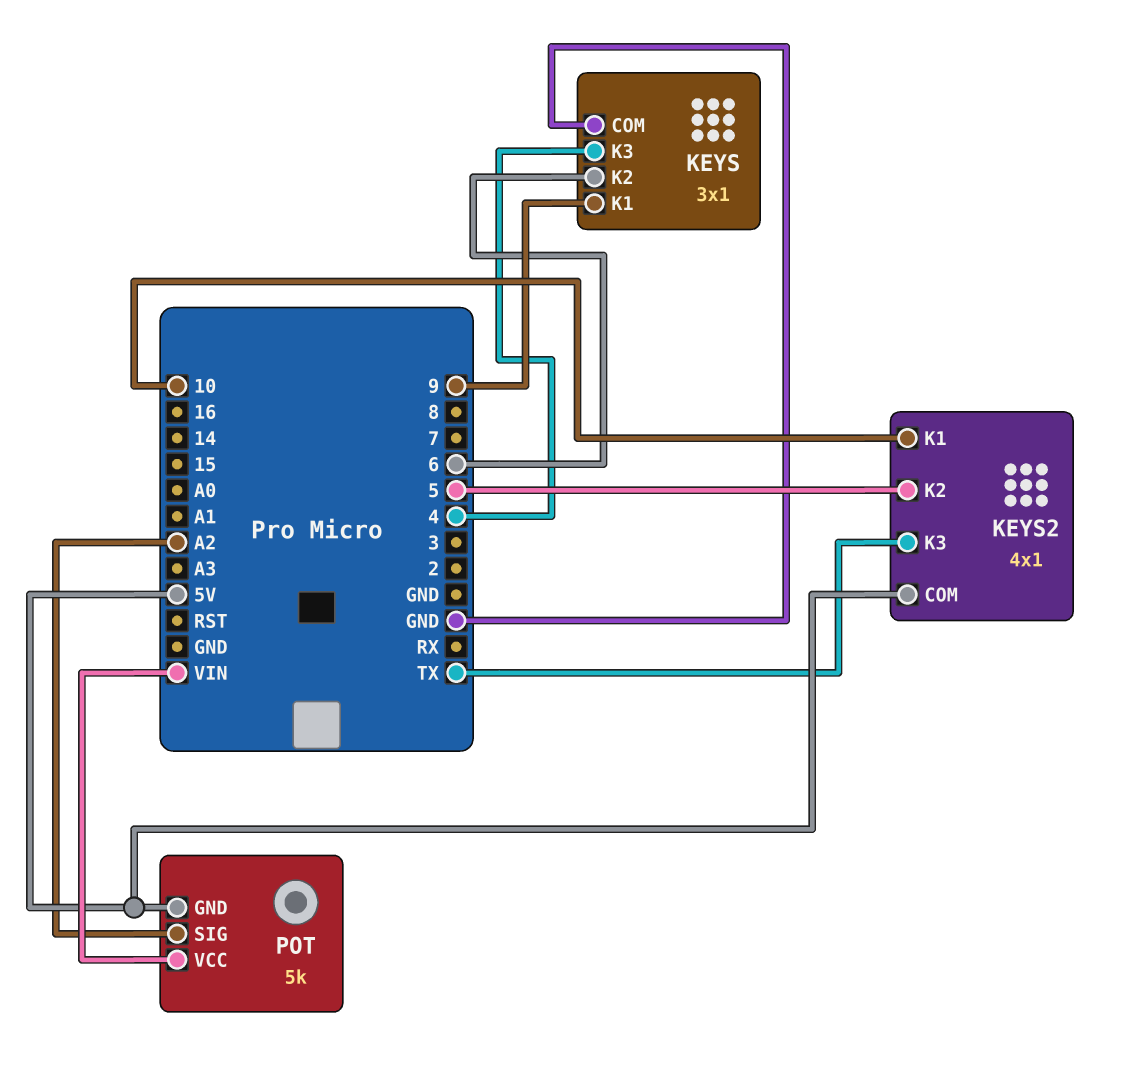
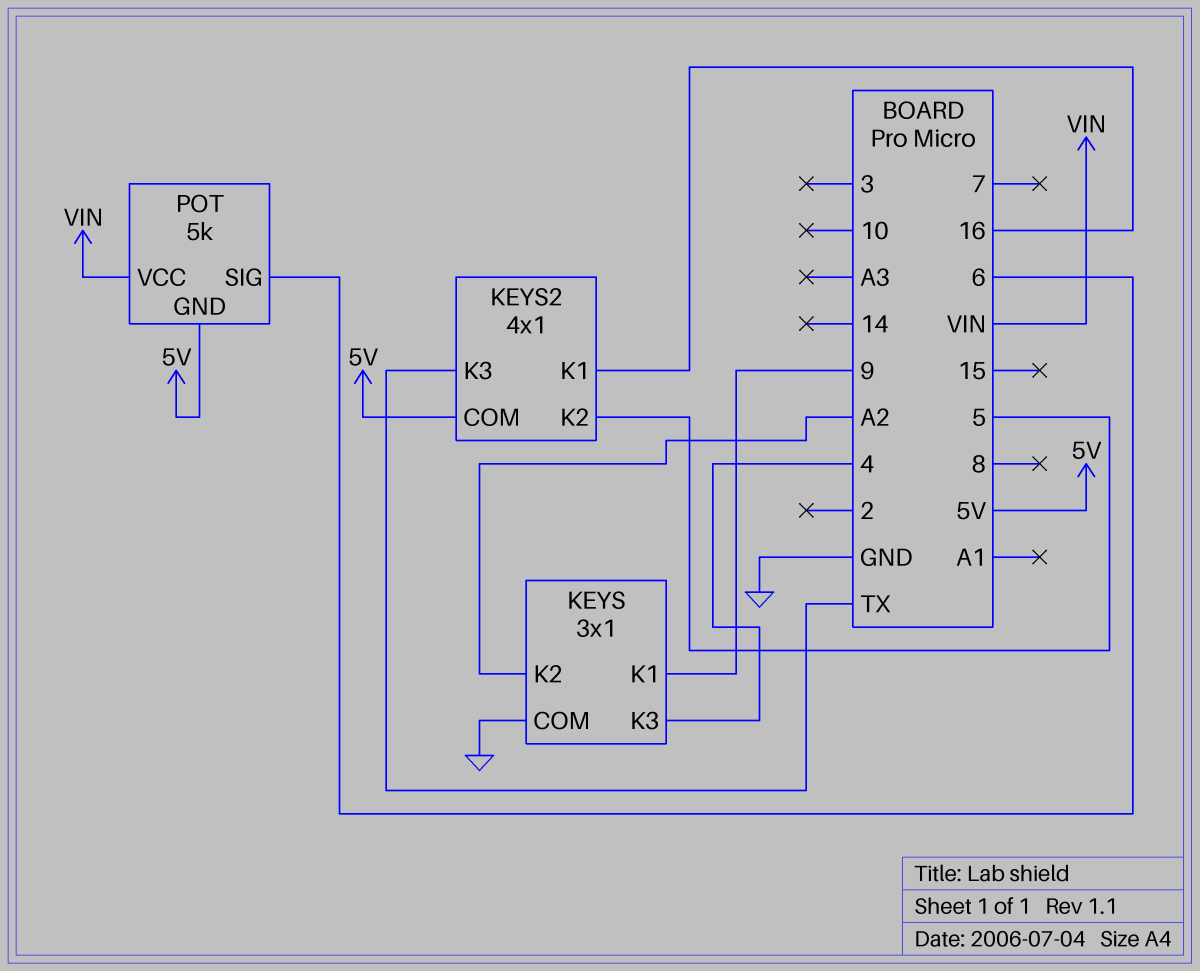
KEYS pin K2: 6 -> A2
KEYS2 pin K1: 10 -> 16
POT pin SIG: A2 -> 6

